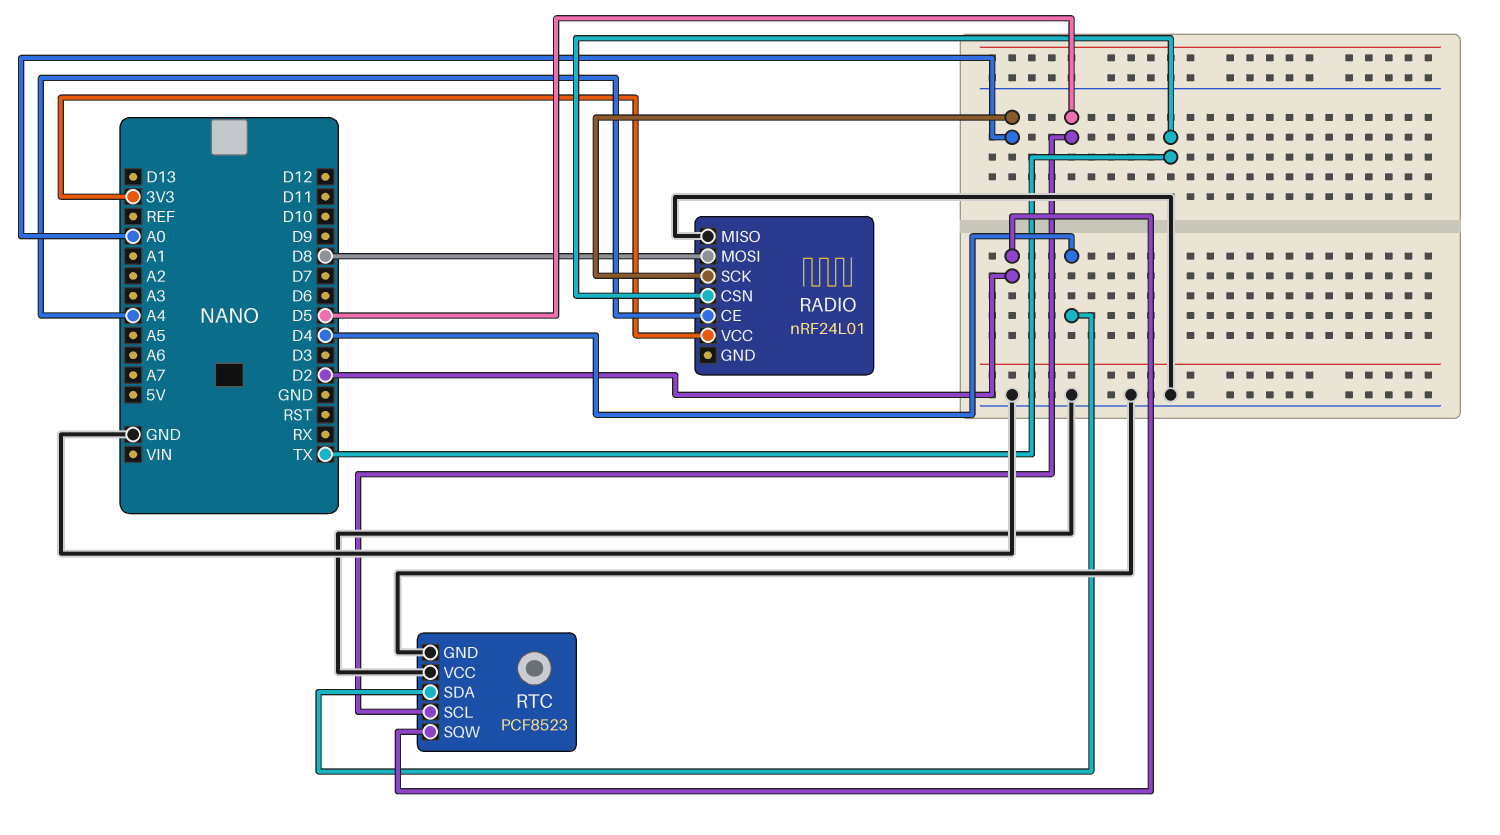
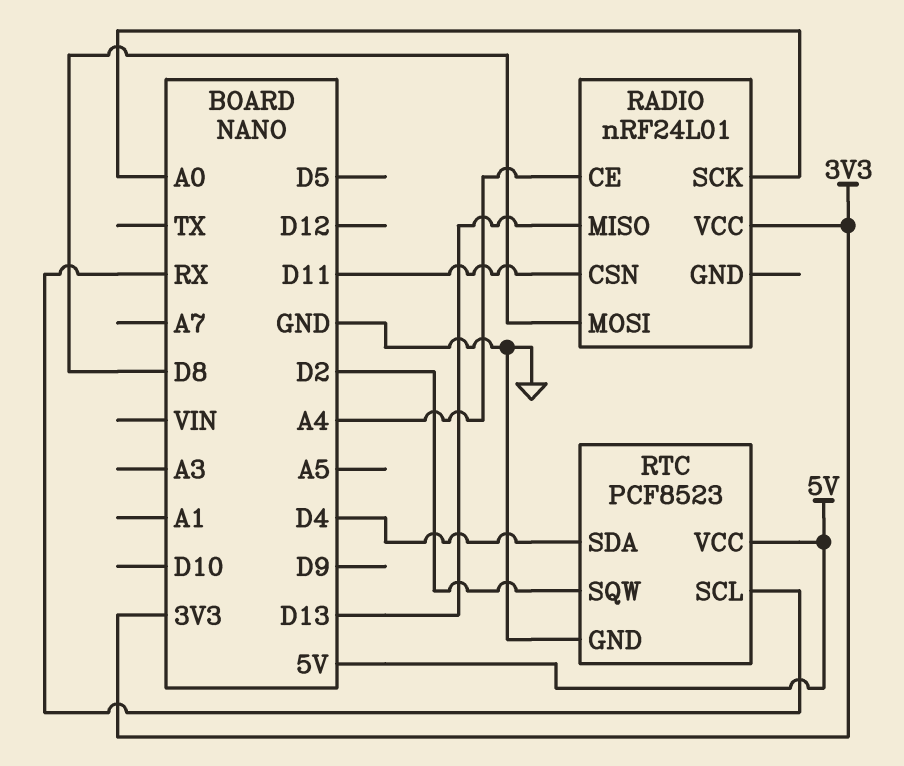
RADIO pin CSN: TX -> D11
RADIO pin MISO: GND -> D13
RTC pin SCL: D5 -> RX
RTC pin VCC: GND -> 5V

